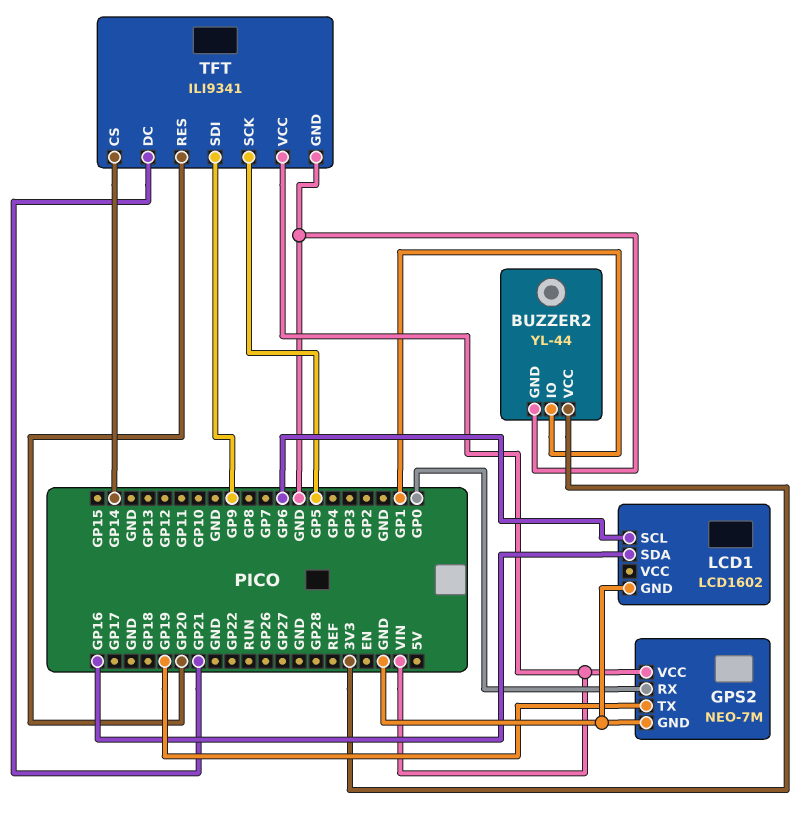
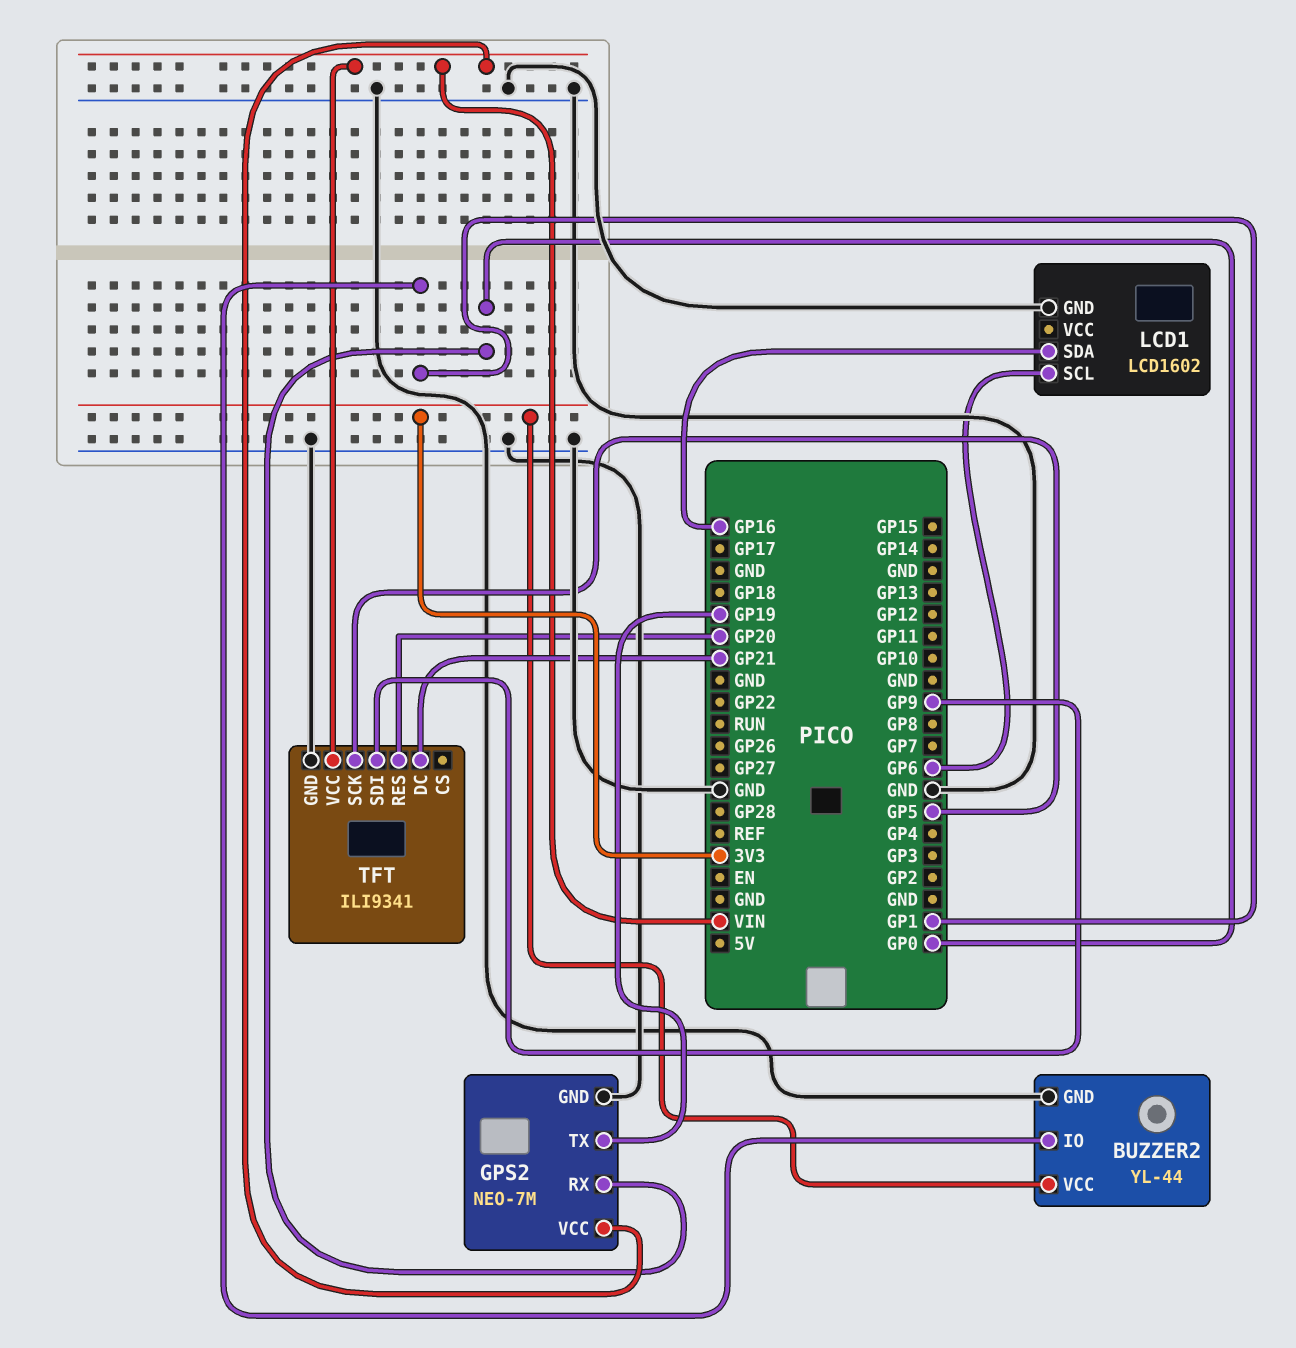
TFT pin CS: GP14 -> none

